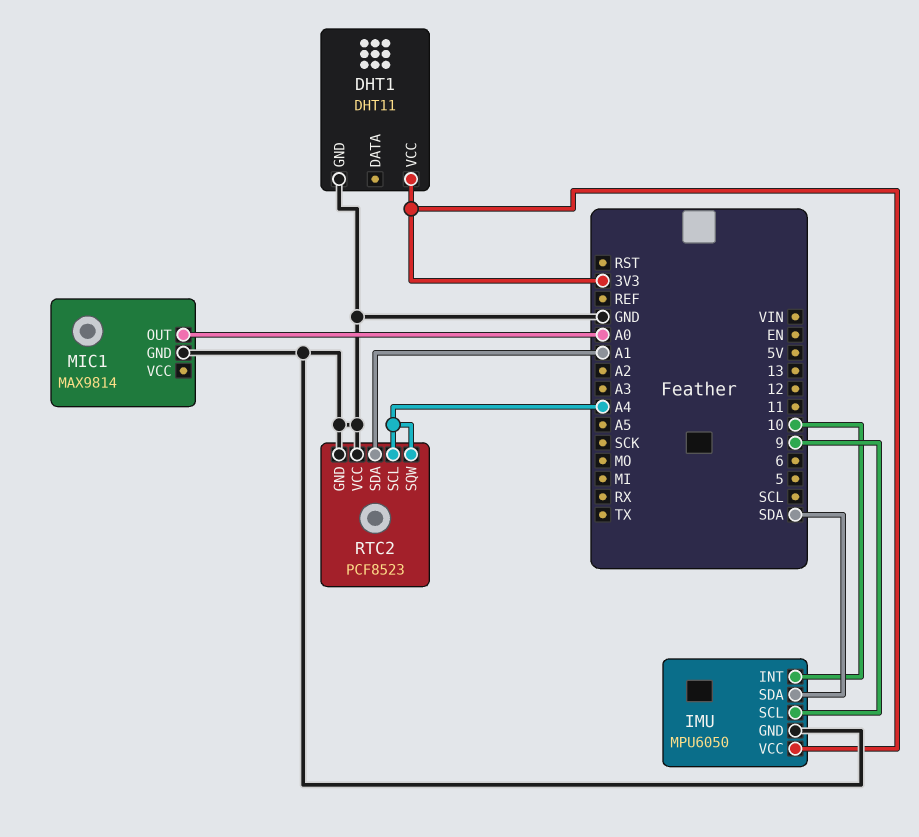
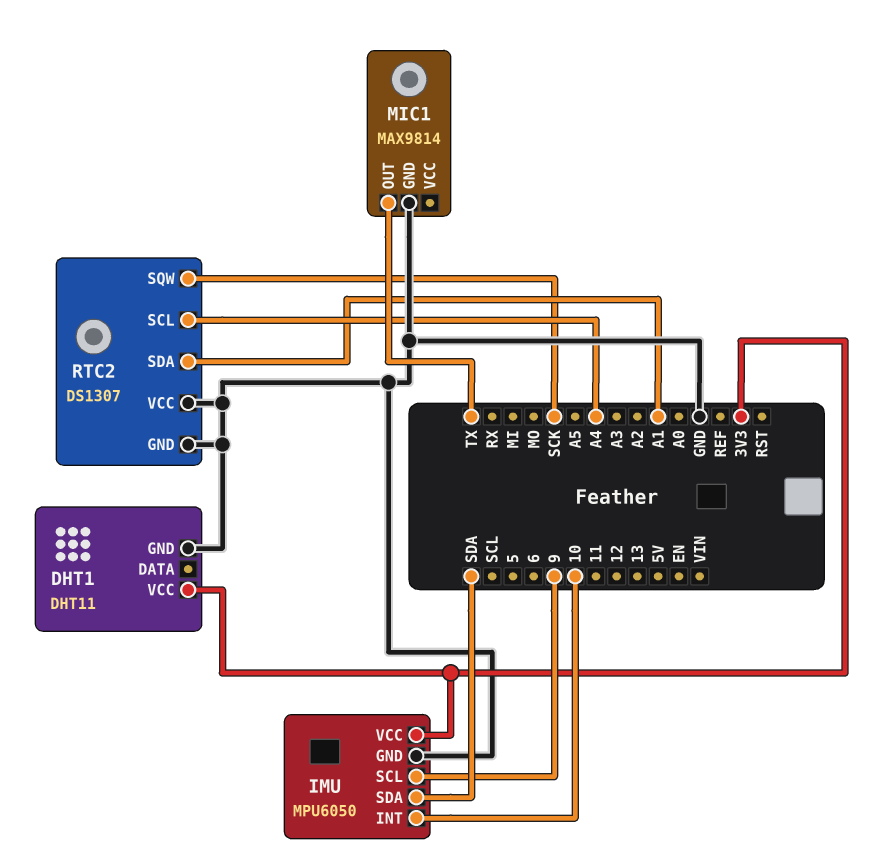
MIC1 pin OUT: A0 -> TX
RTC2: PCF8523 -> DS1307
RTC2 pin SQW: A4 -> SCK

